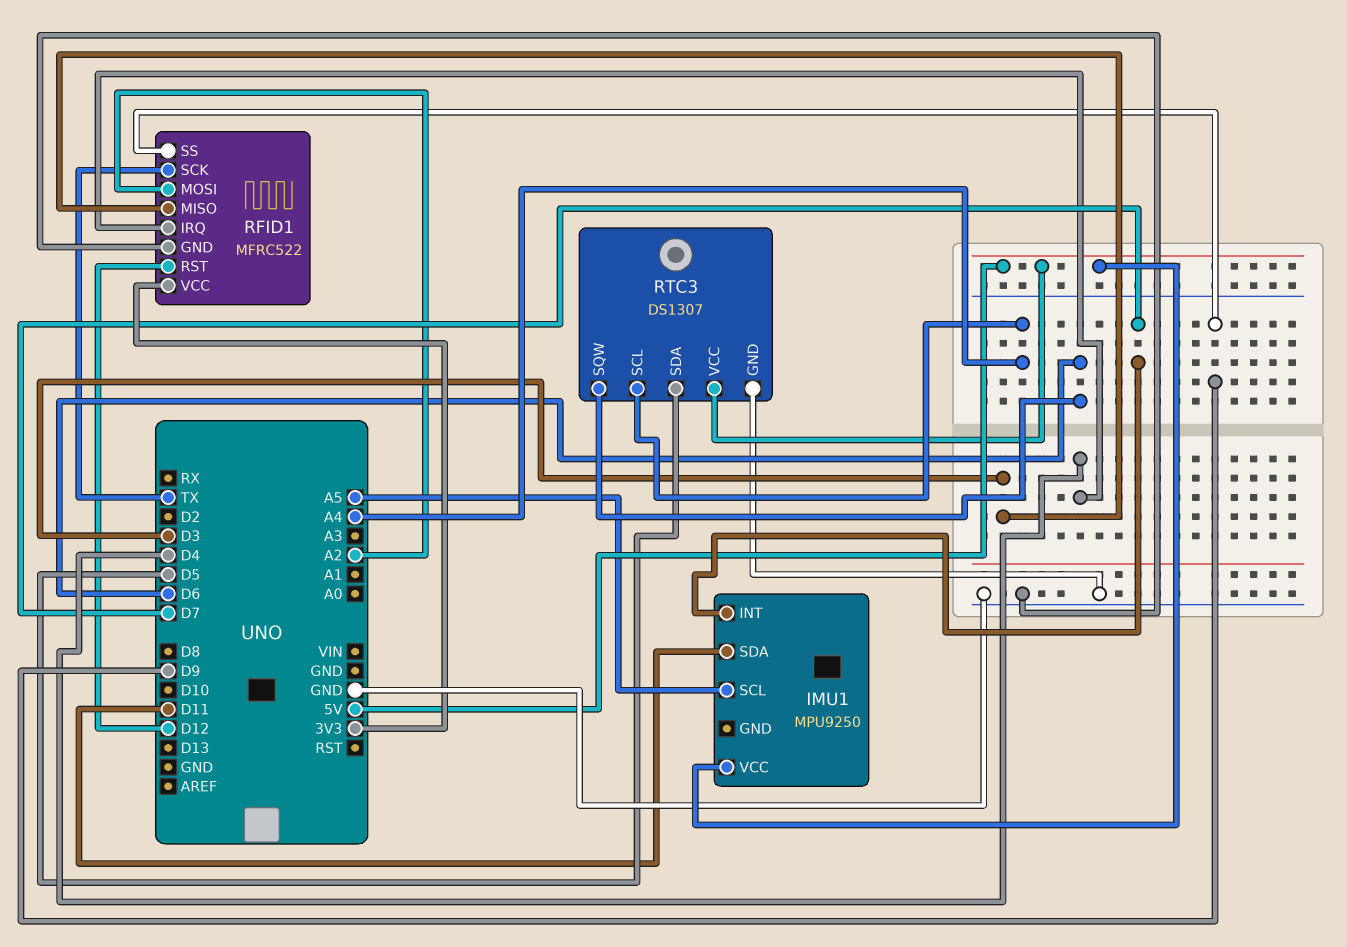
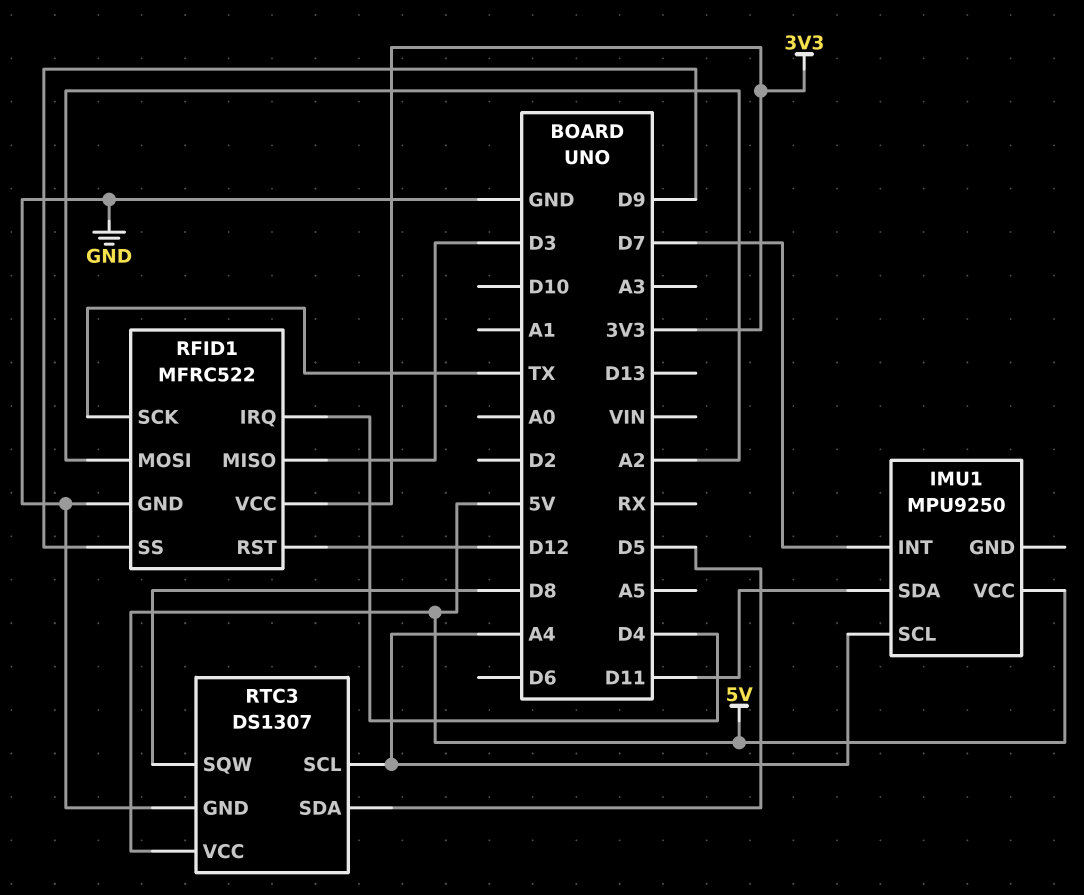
IMU1 pin SCL: A5 -> A4
RTC3 pin SQW: D6 -> D8

